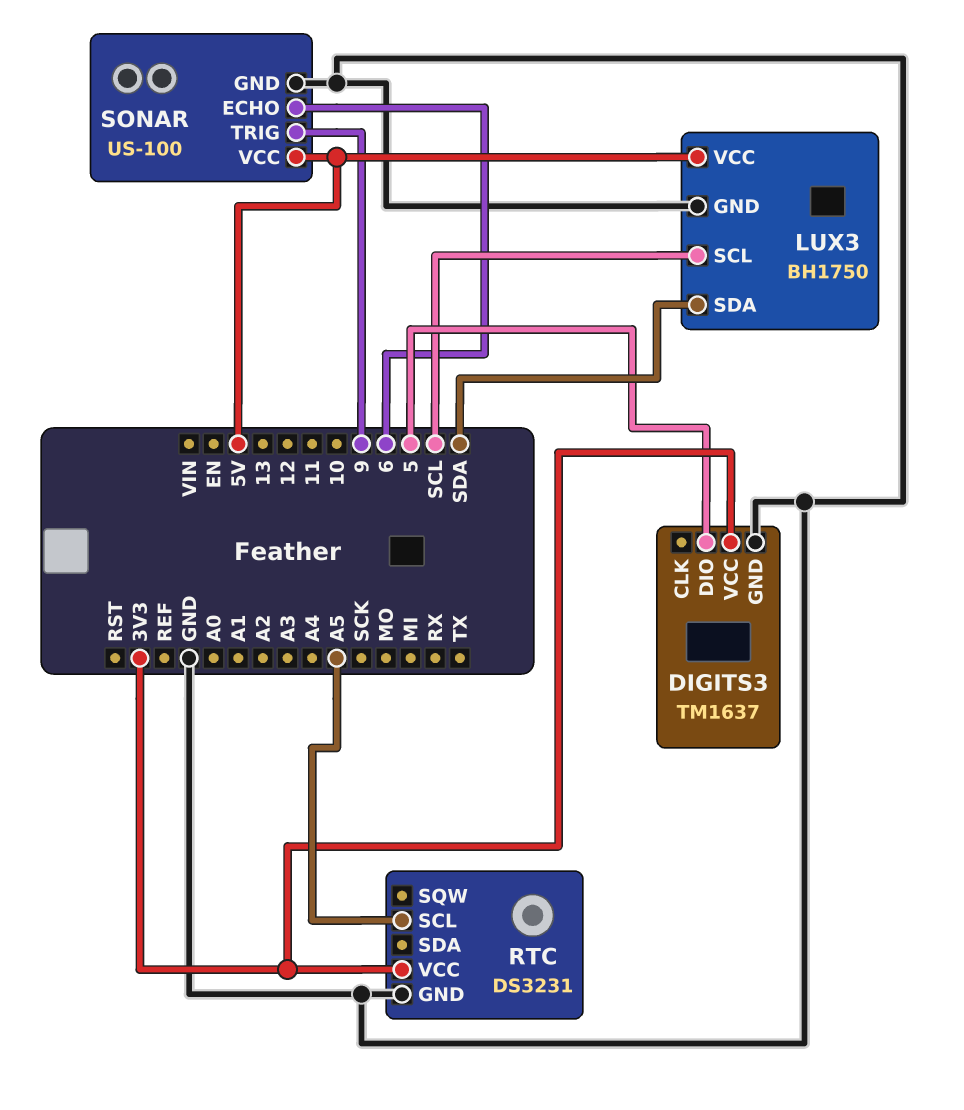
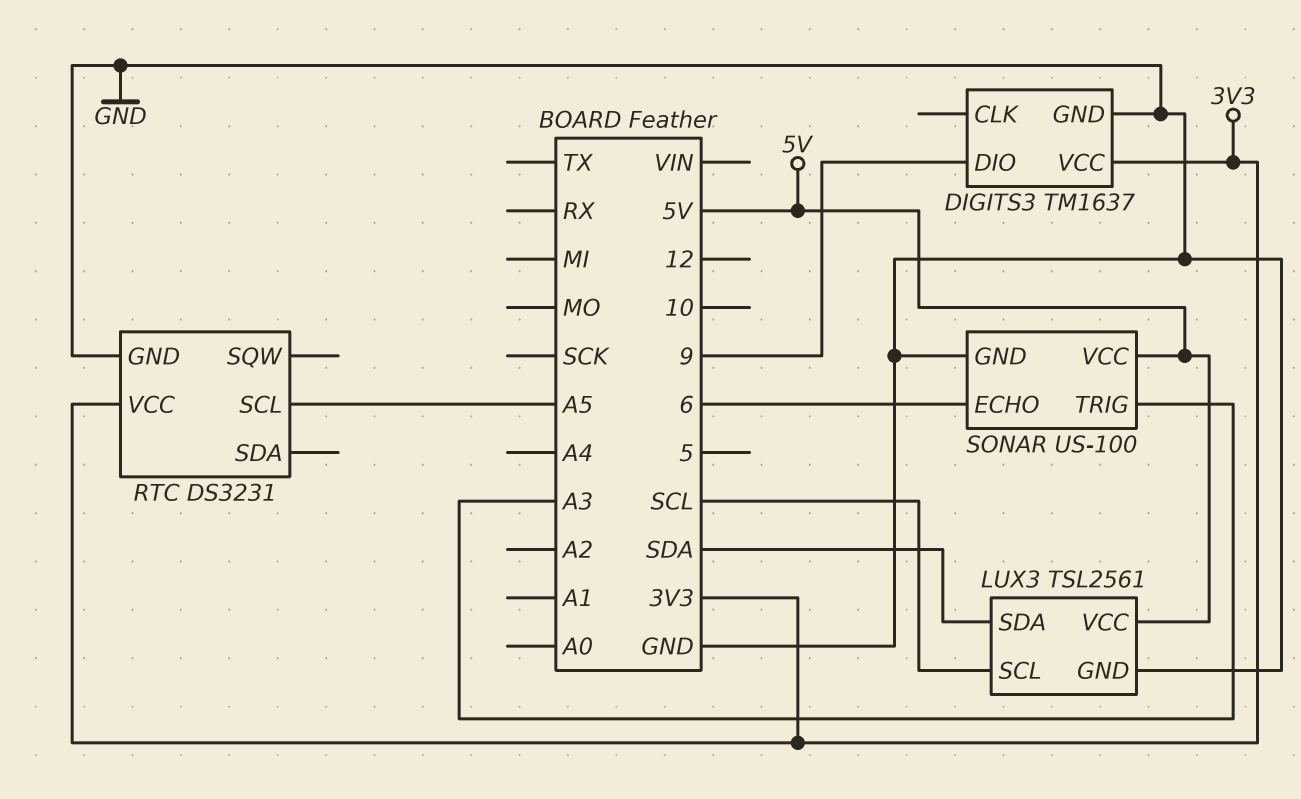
DIGITS3 pin DIO: 5 -> 9
LUX3: BH1750 -> TSL2561
SONAR pin TRIG: 9 -> A3

